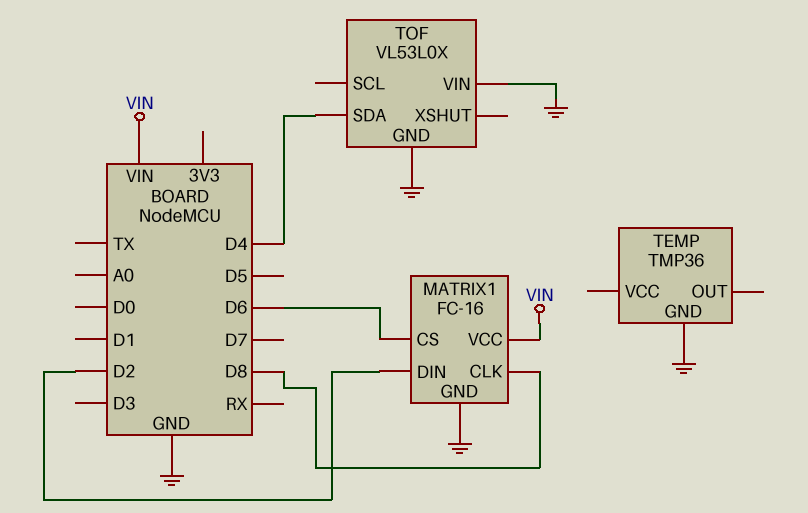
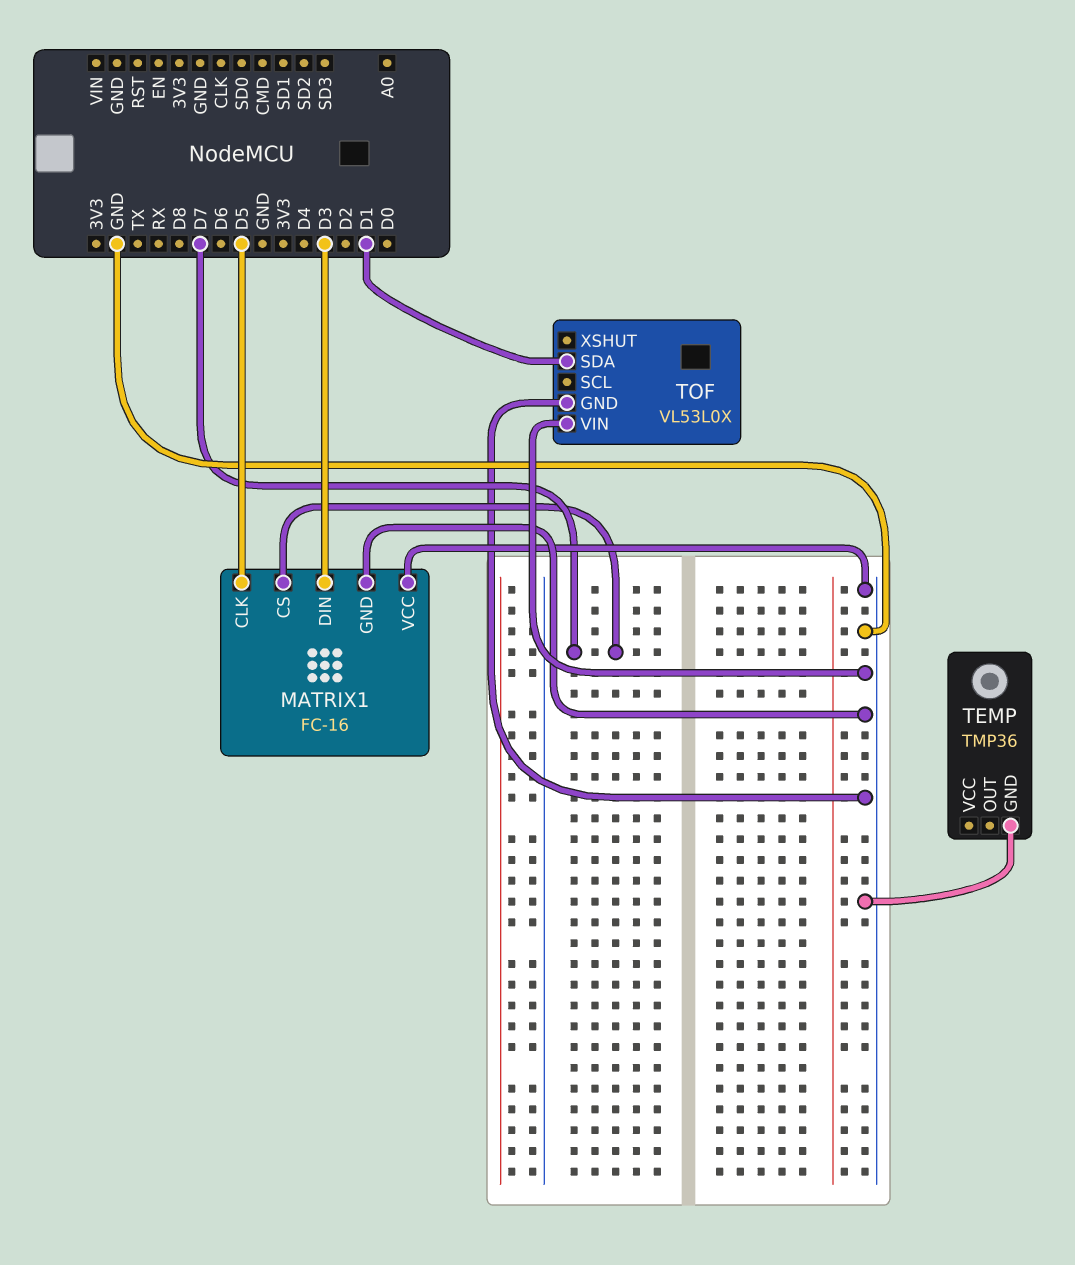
MATRIX1 pin CLK: D8 -> D5
MATRIX1 pin CS: D6 -> D7
MATRIX1 pin DIN: D2 -> D3
MATRIX1 pin VCC: VIN -> GND
TOF pin SDA: D4 -> D1

